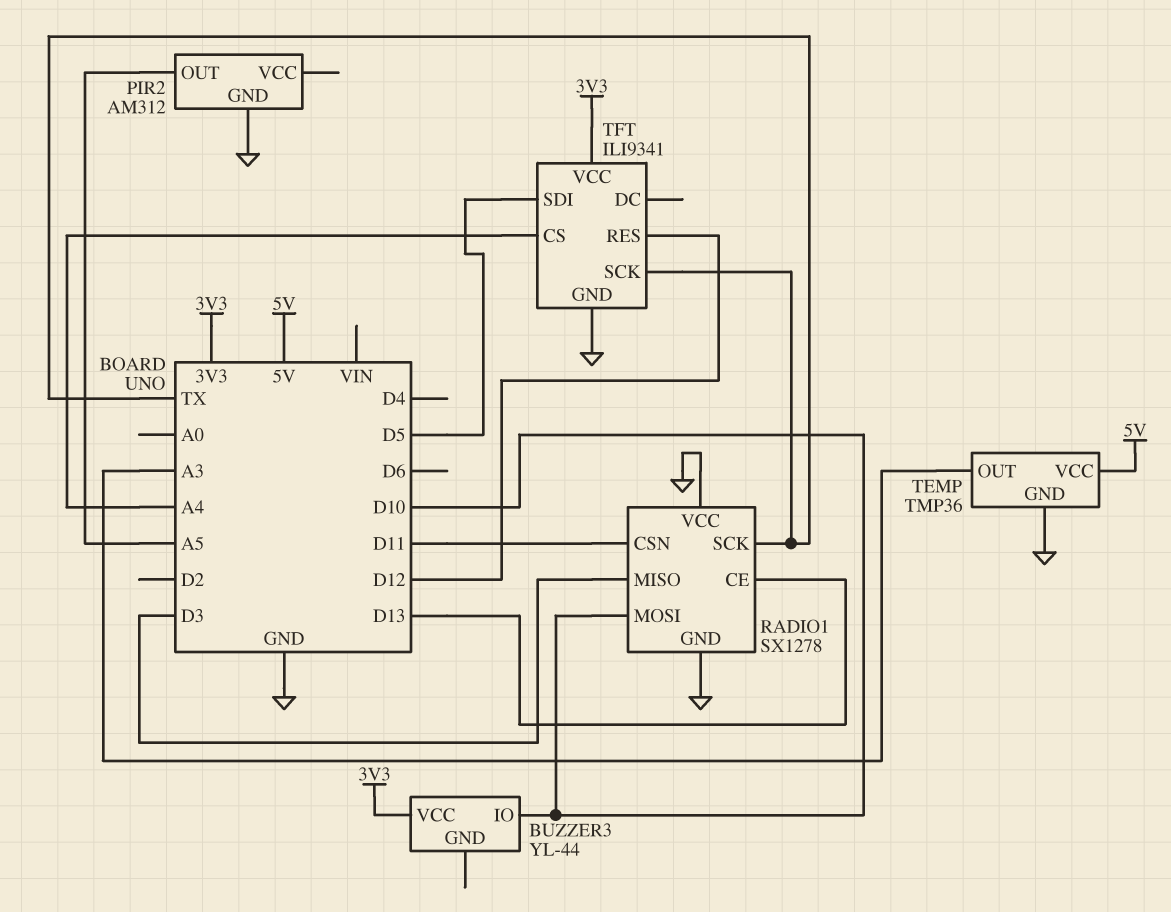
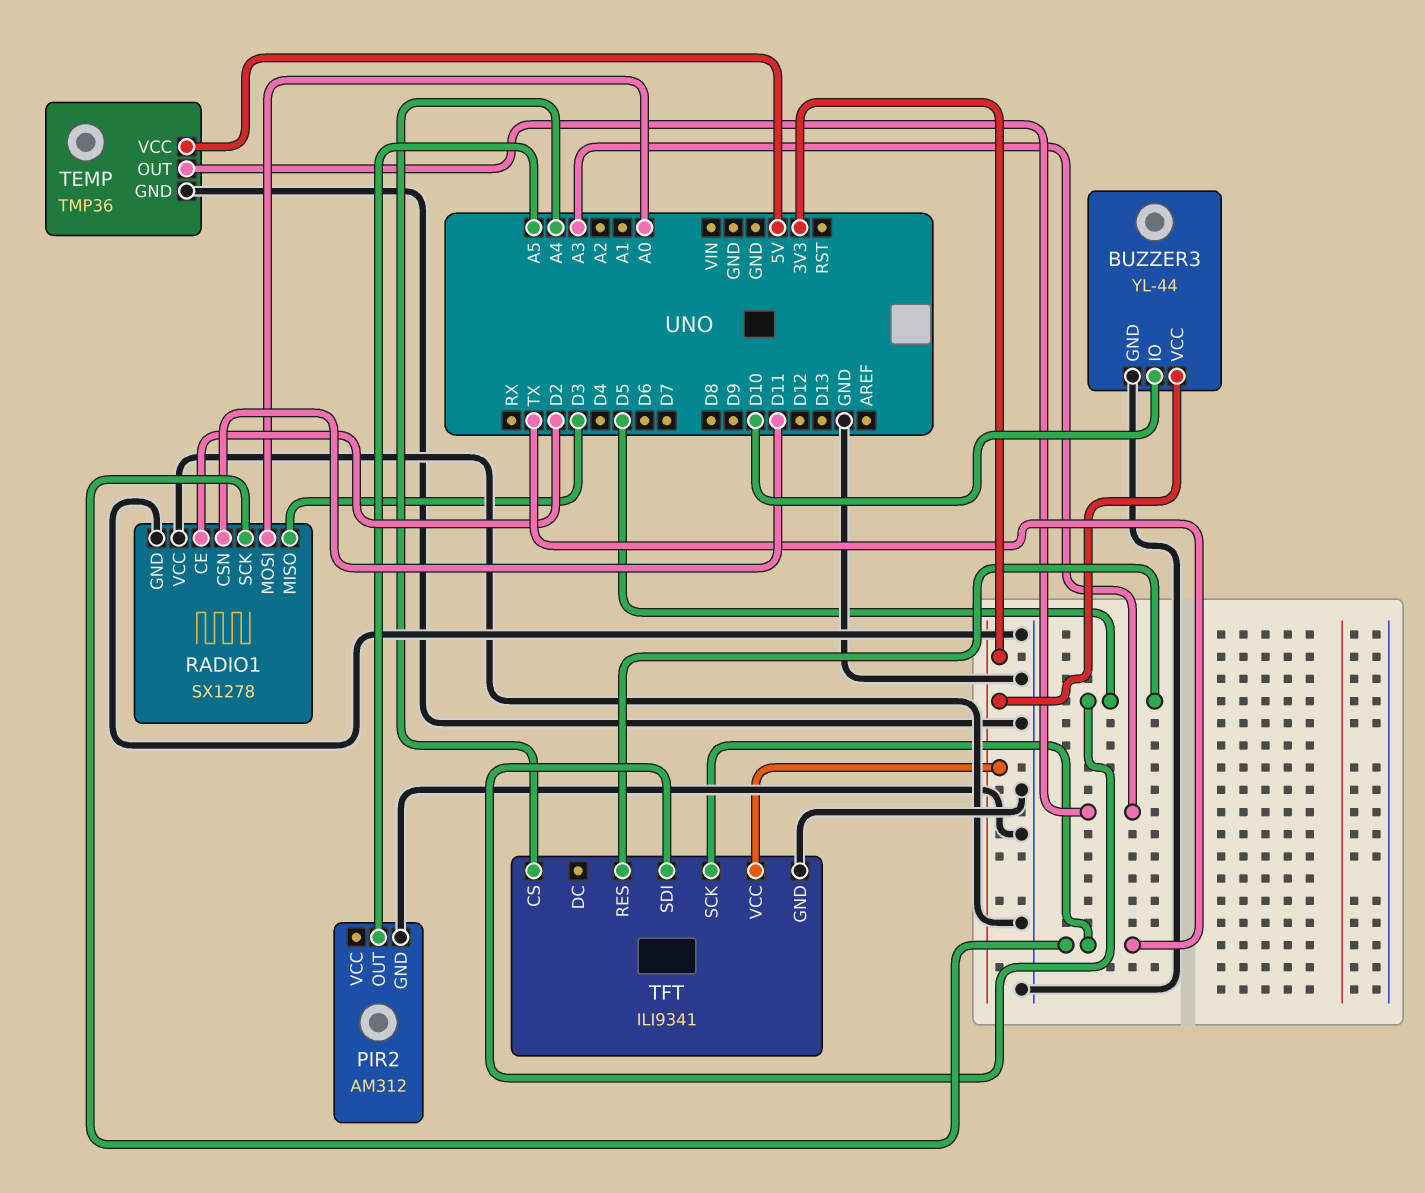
BUZZER3 pin GND: none -> GND
RADIO1 pin CE: D13 -> D2
RADIO1 pin MOSI: D10 -> A0
TFT pin RES: D12 -> D5

